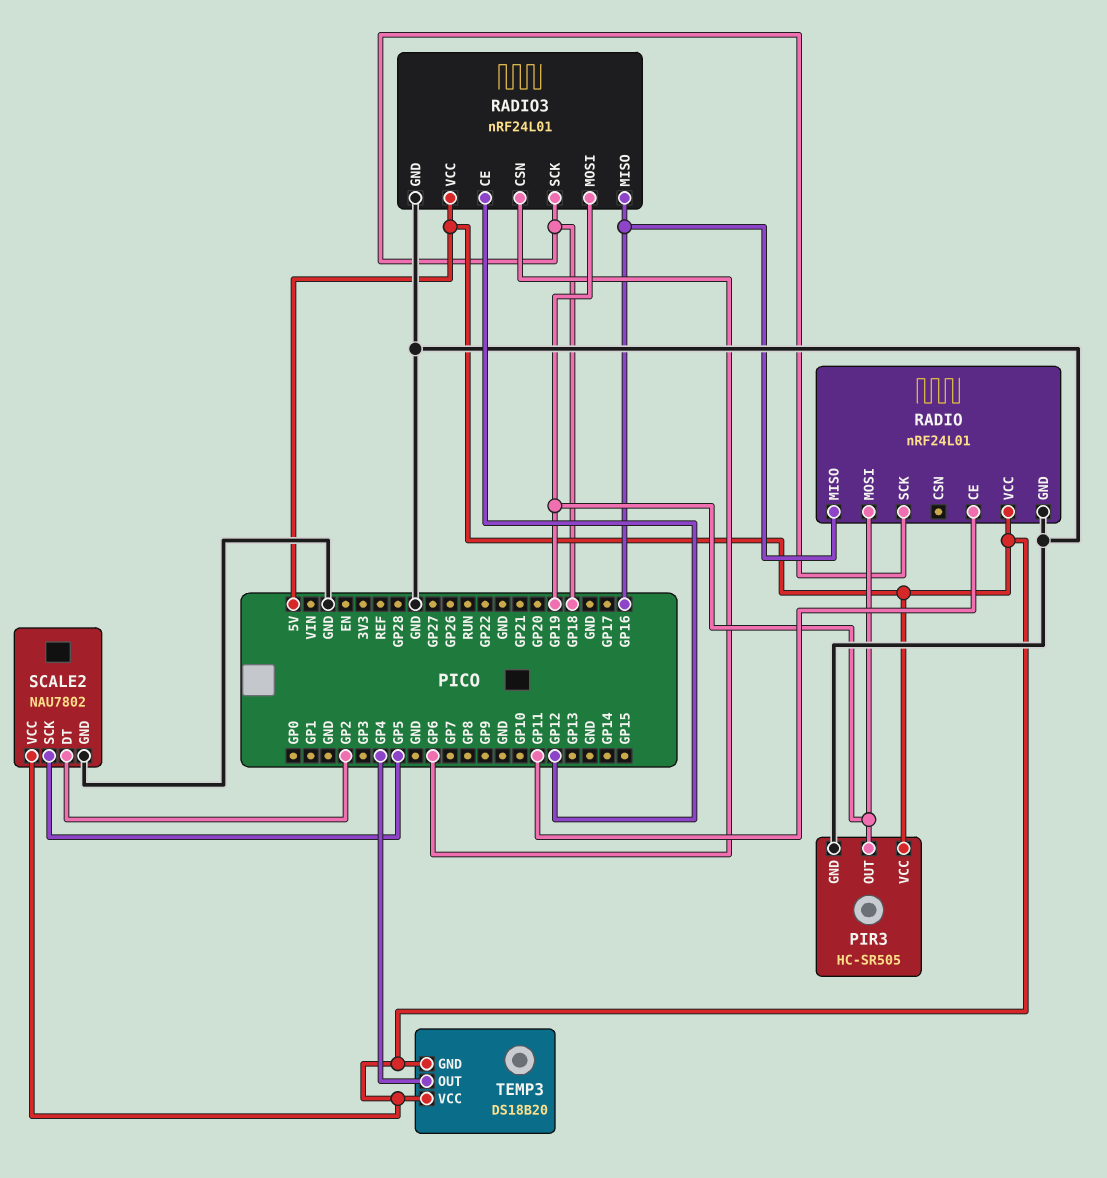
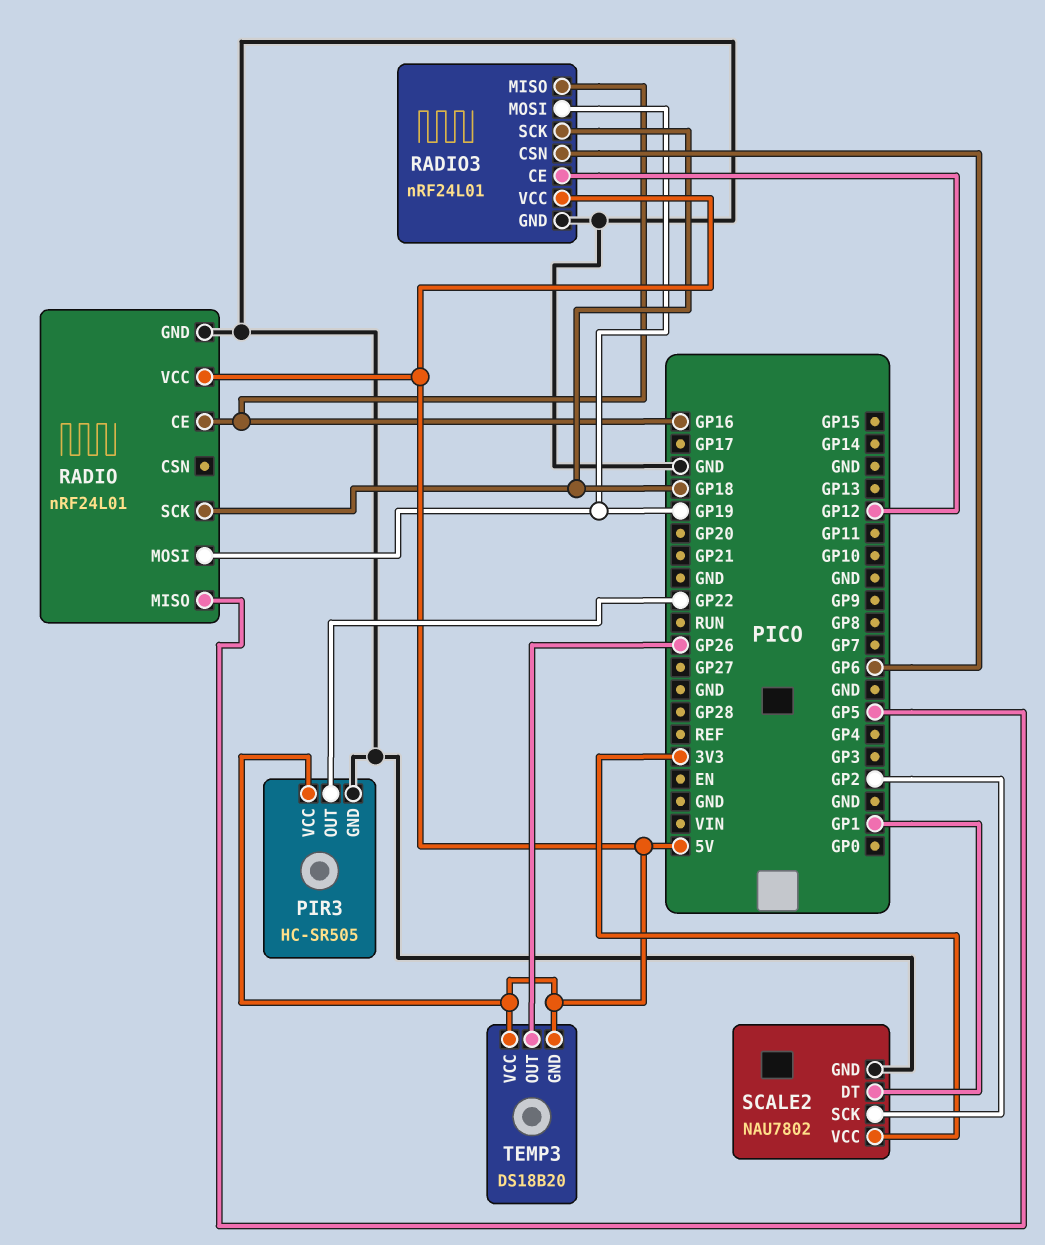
PIR3 pin OUT: GP19 -> GP22
RADIO pin CE: GP11 -> GP16
RADIO pin MISO: GP16 -> GP5
SCALE2 pin DT: GP2 -> GP1
SCALE2 pin SCK: GP5 -> GP2
SCALE2 pin VCC: 5V -> 3V3
TEMP3 pin OUT: GP4 -> GP26

